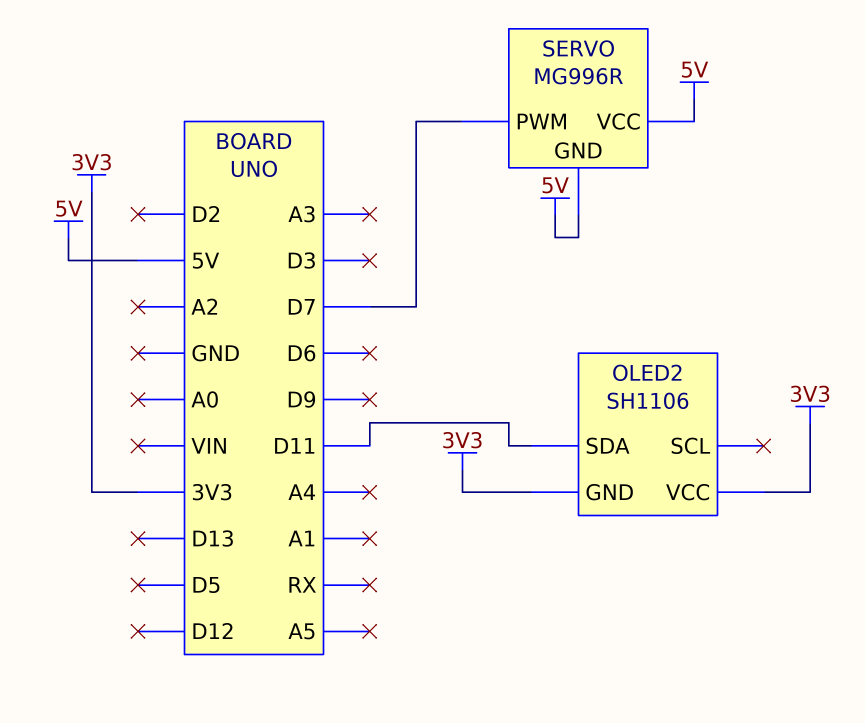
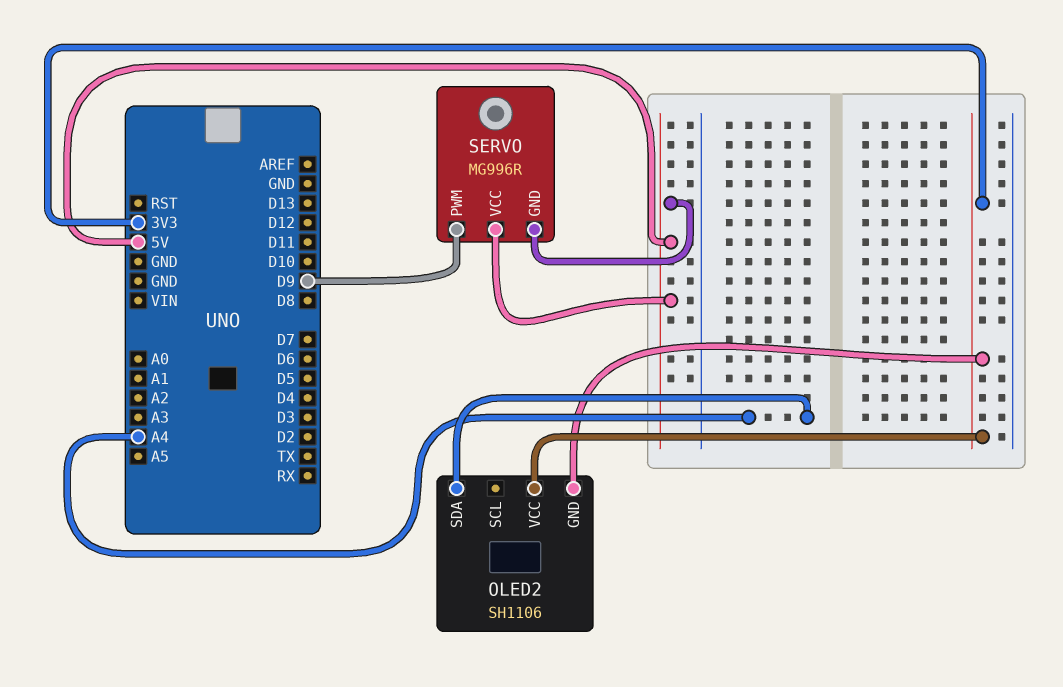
OLED2 pin SDA: D11 -> A4
SERVO pin PWM: D7 -> D9

